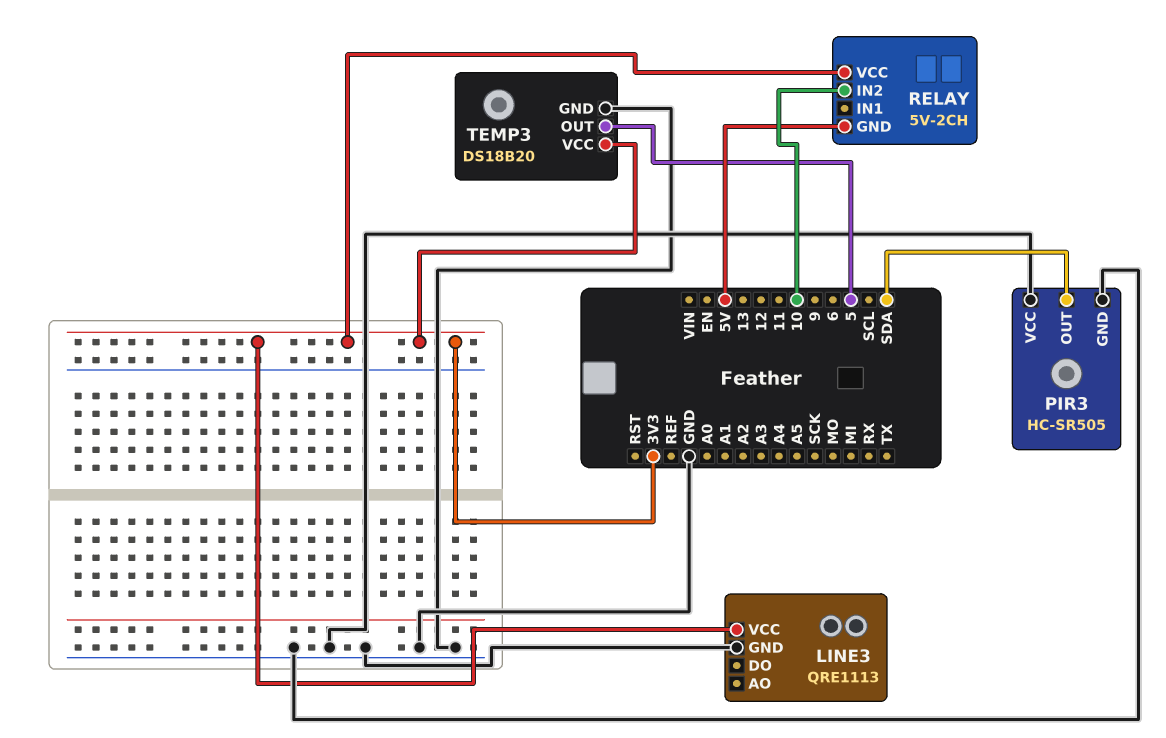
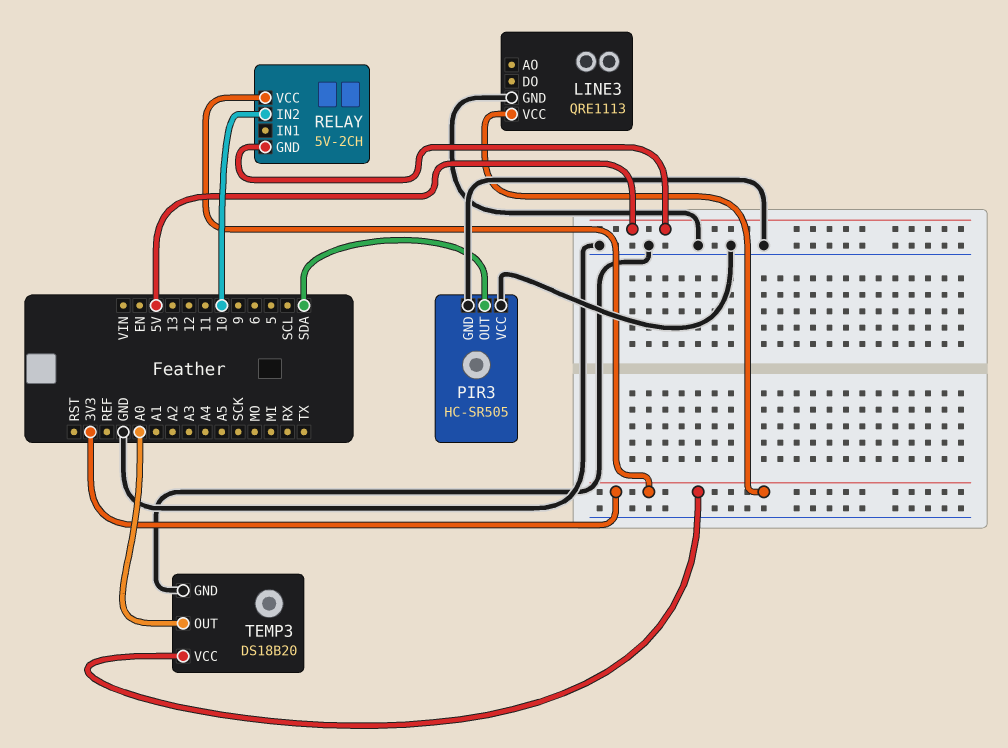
TEMP3 pin OUT: 5 -> A0

